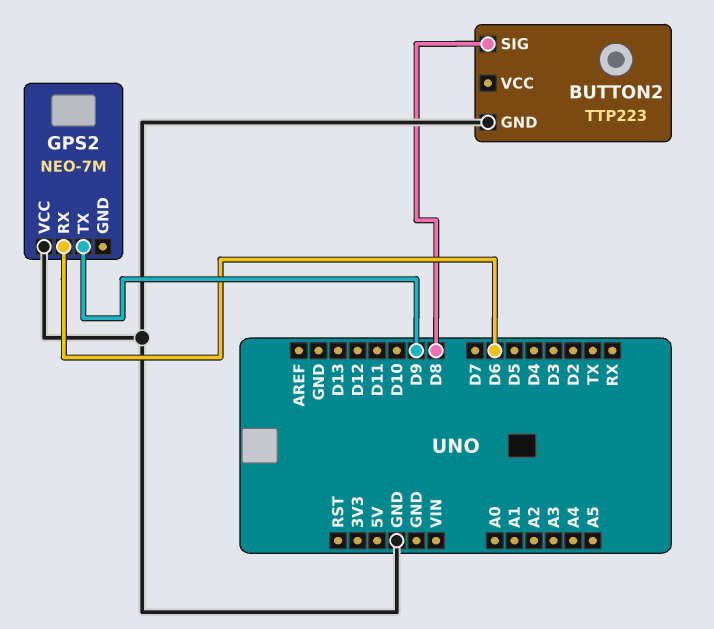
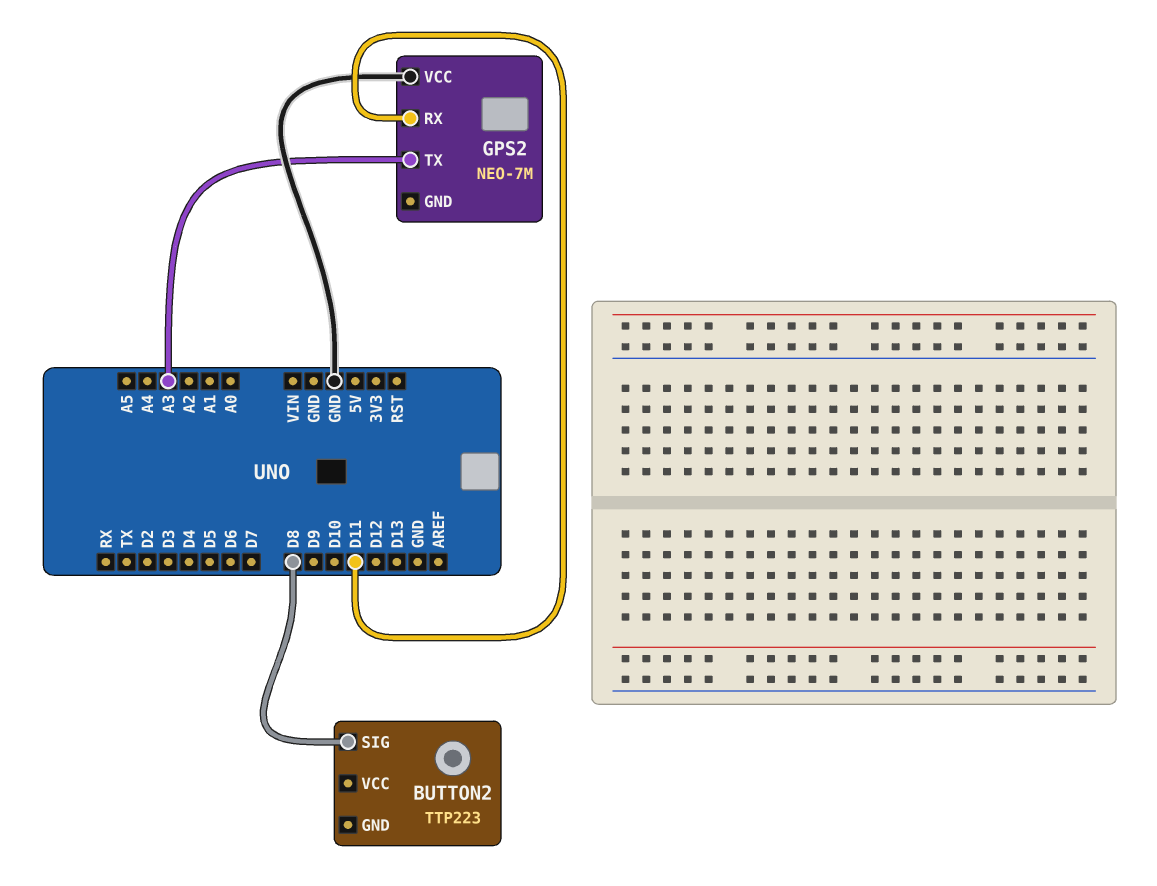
BUTTON2 pin GND: GND -> none
GPS2 pin RX: D6 -> D11
GPS2 pin TX: D9 -> A3

